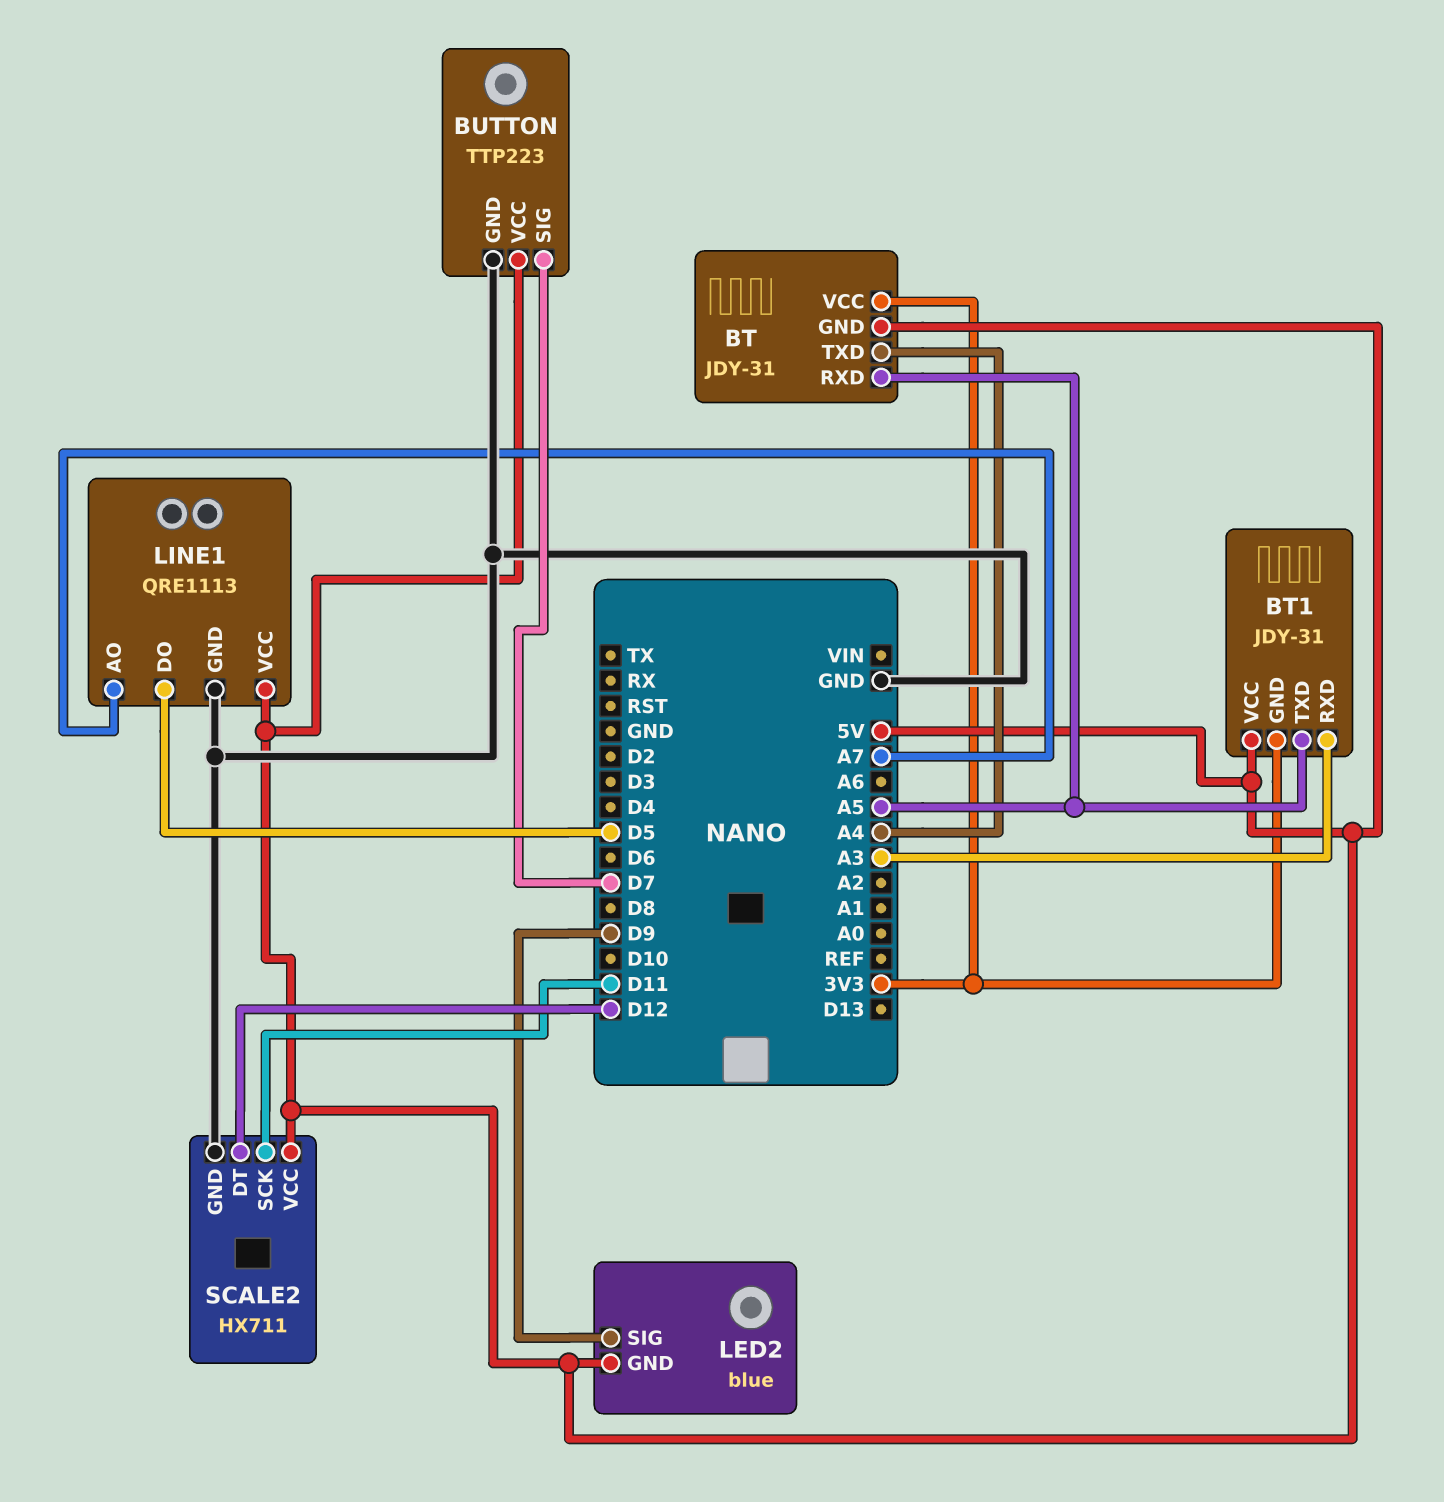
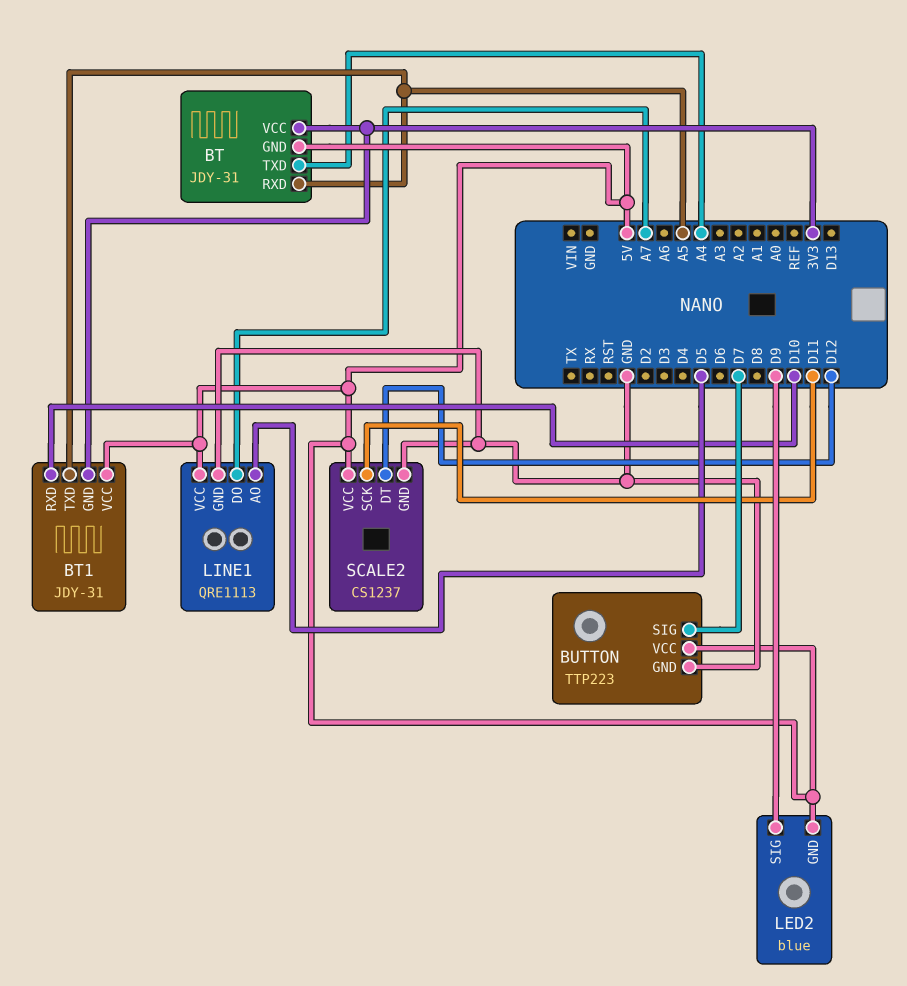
BT1 pin RXD: A3 -> D10
LINE1 pin AO: A7 -> D5
LINE1 pin DO: D5 -> A7
SCALE2: HX711 -> CS1237

